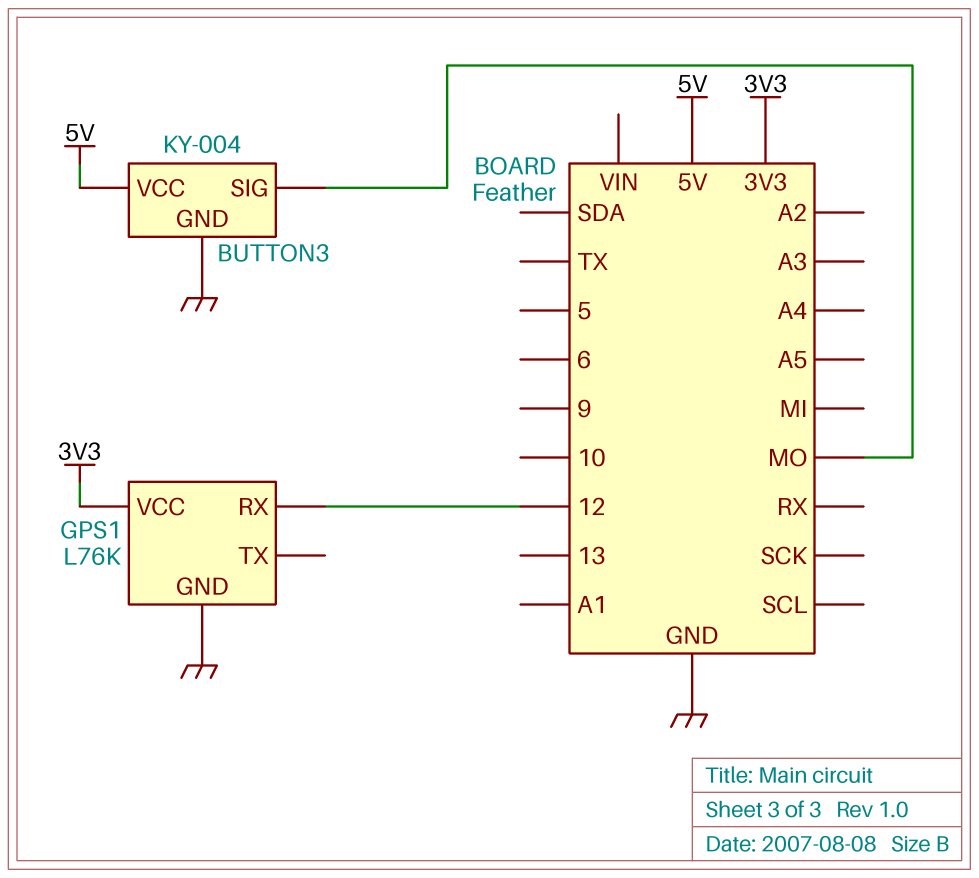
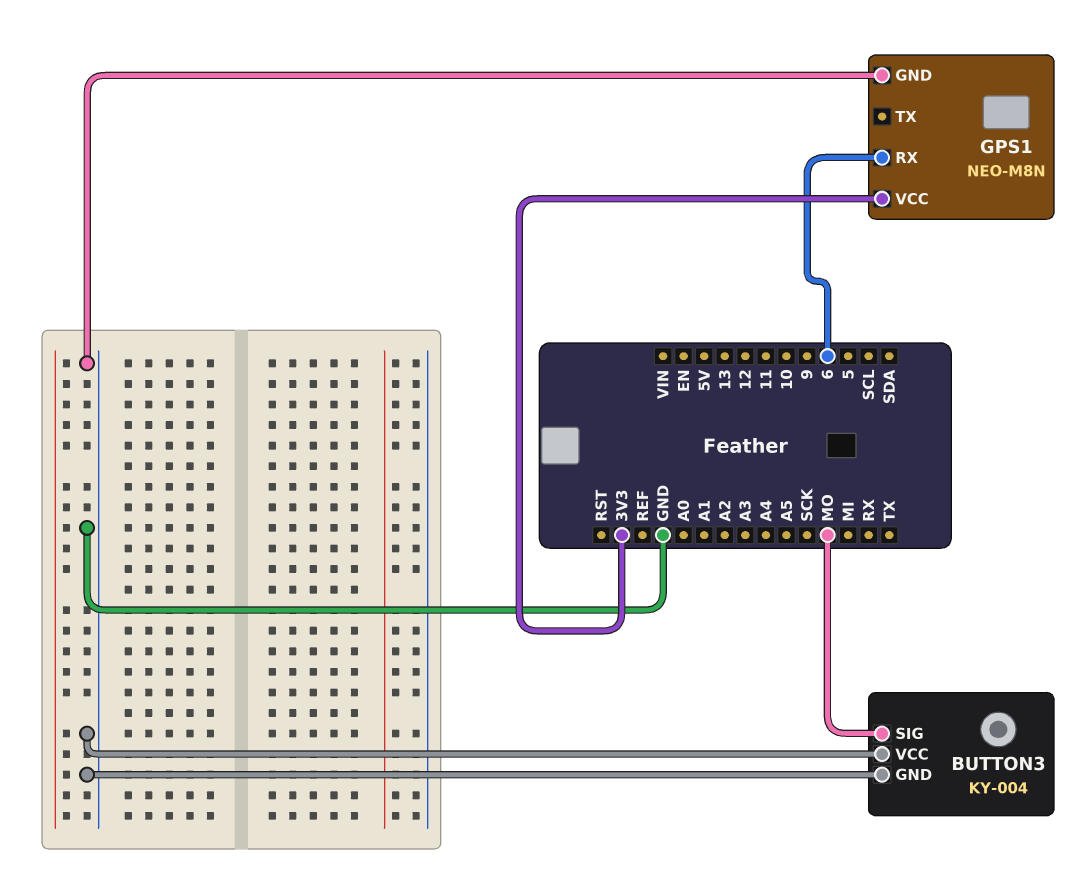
BUTTON3 pin VCC: 5V -> GND
GPS1: L76K -> NEO-M8N
GPS1 pin RX: 12 -> 6

